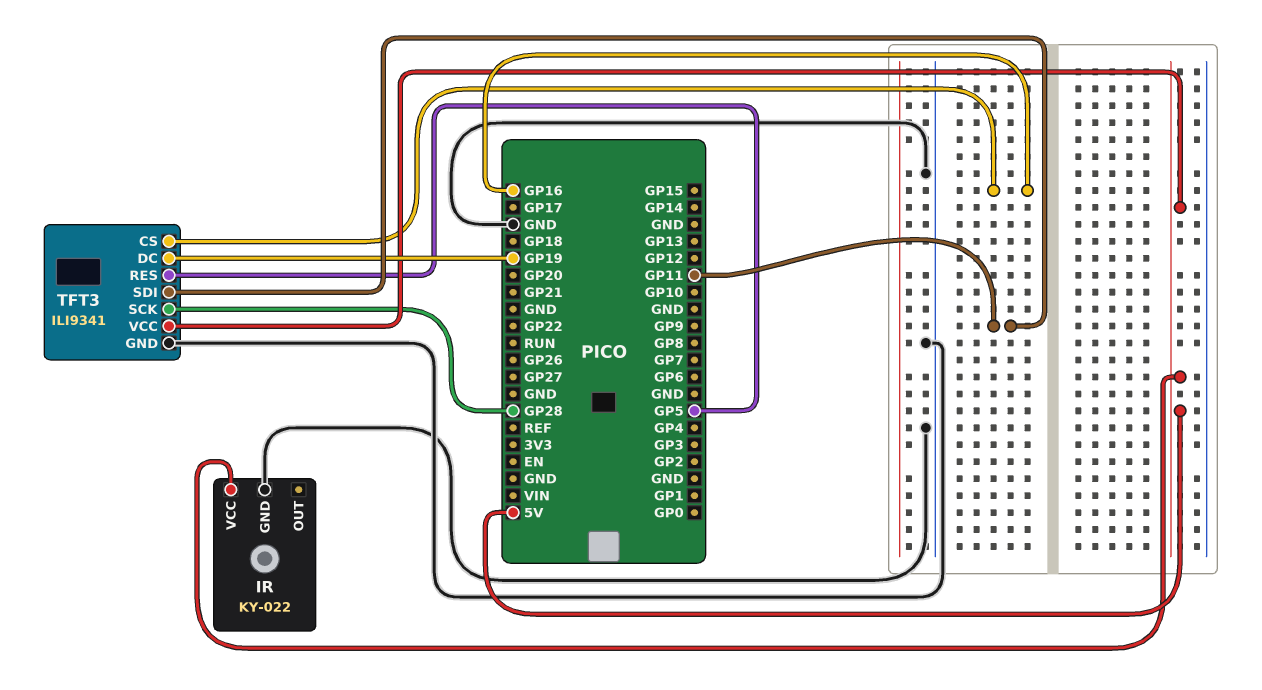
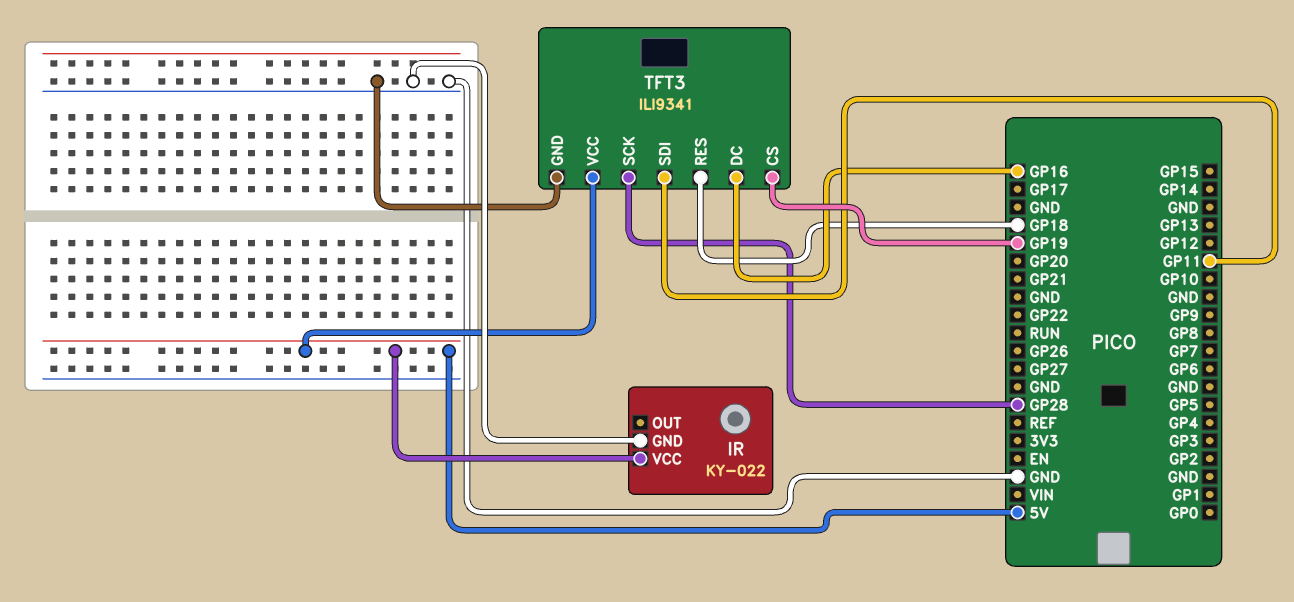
TFT3 pin CS: GP16 -> GP19
TFT3 pin DC: GP19 -> GP16
TFT3 pin RES: GP5 -> GP18

